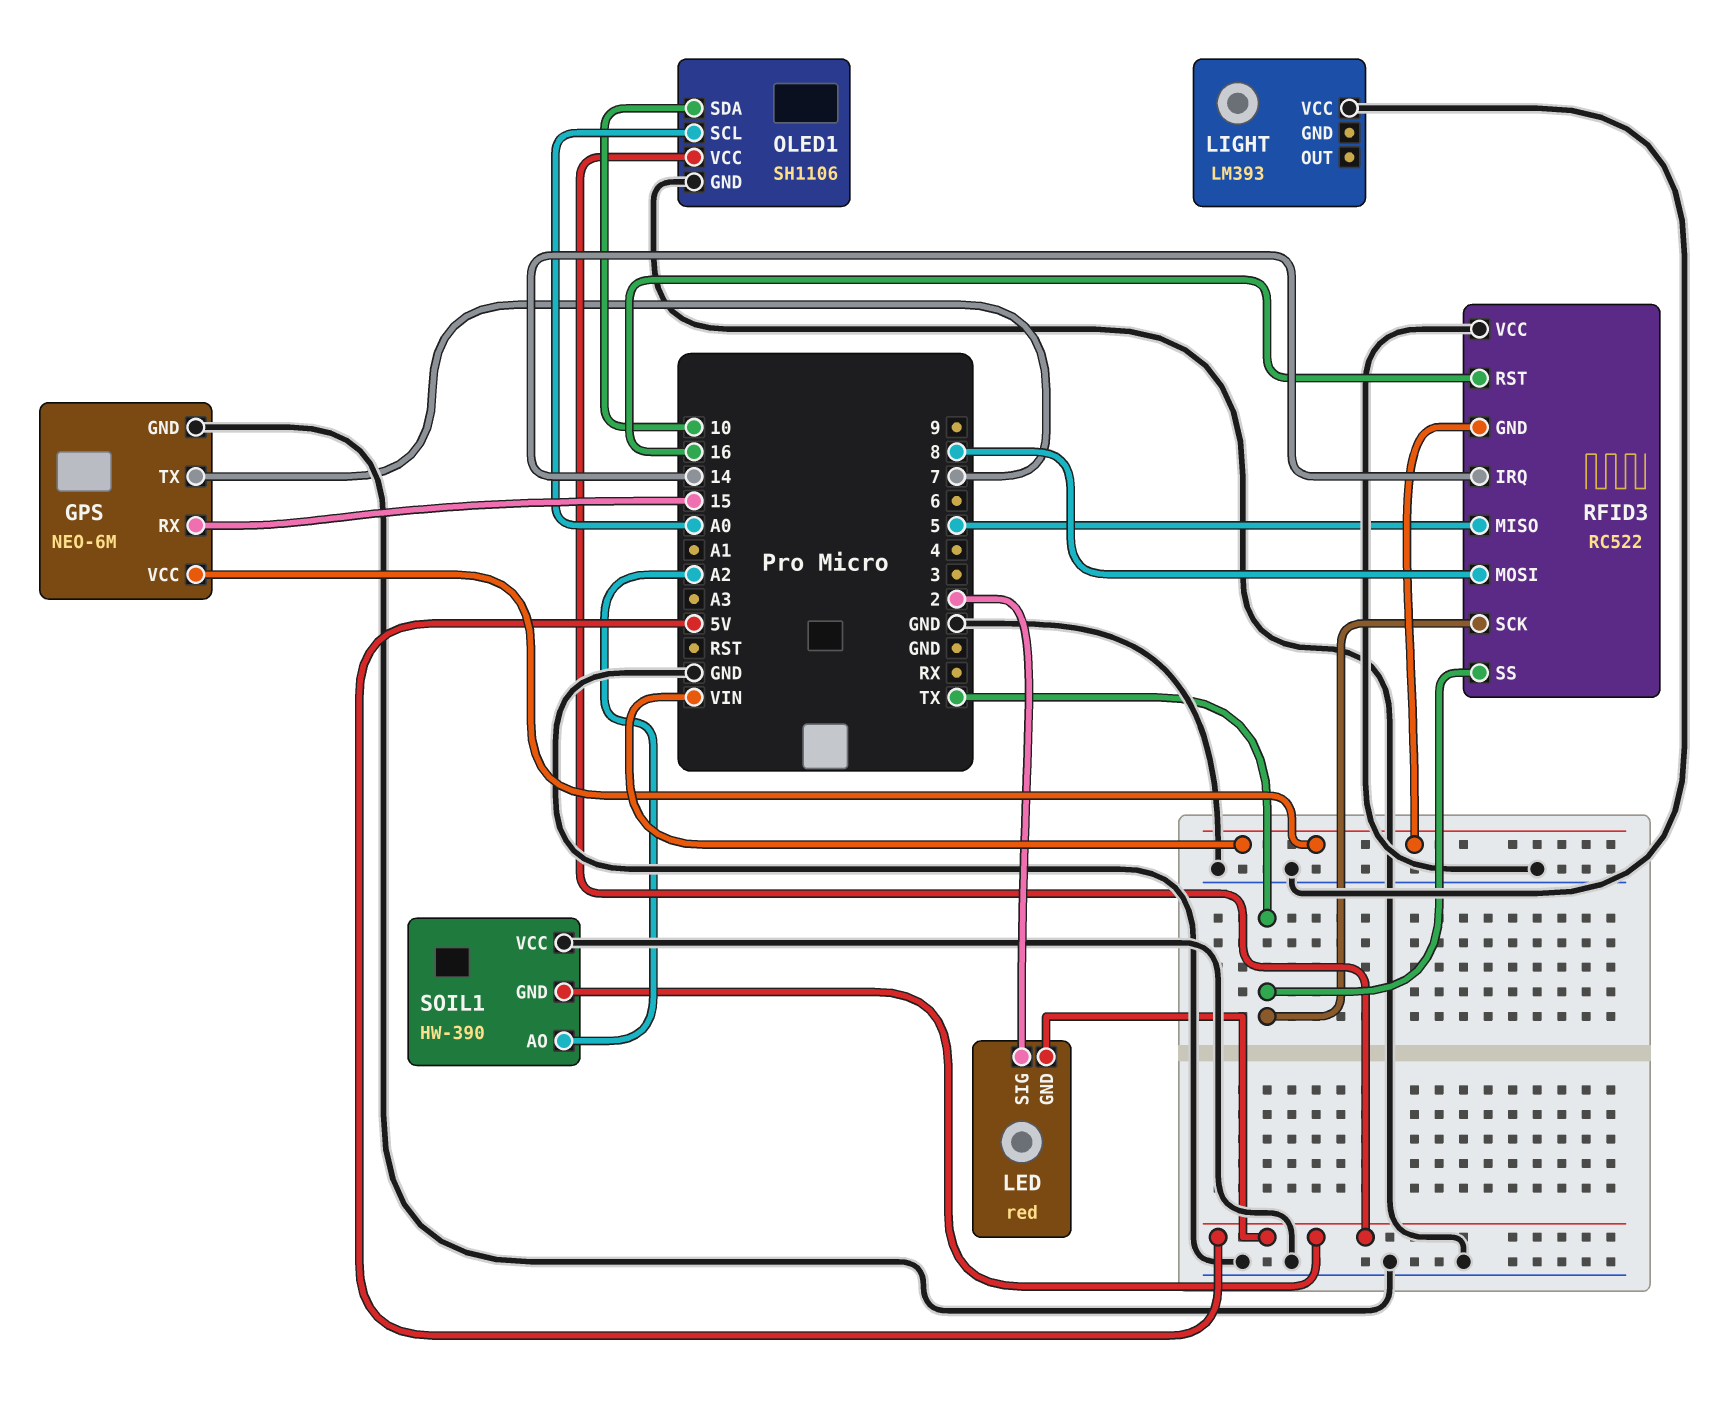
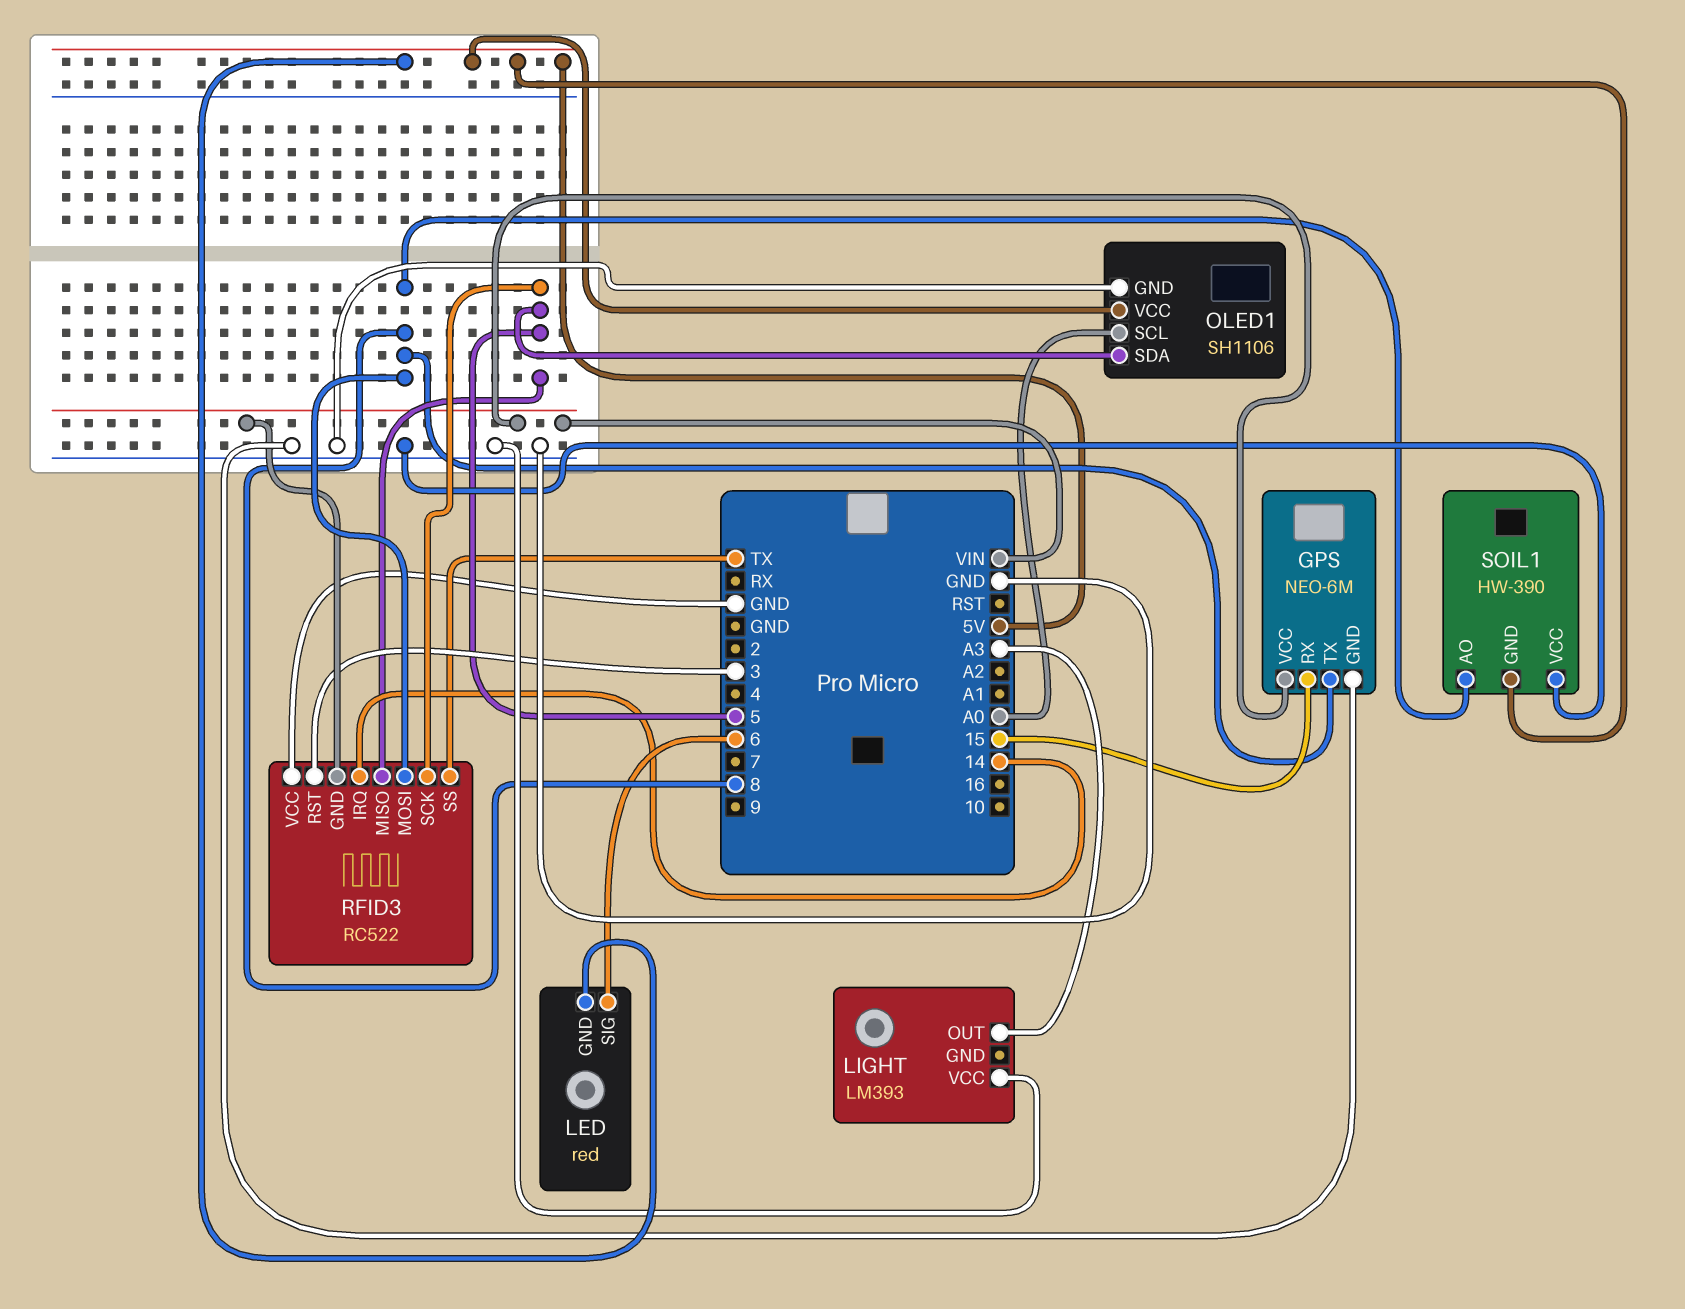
GPS pin TX: 7 -> 8
LED pin SIG: 2 -> 6
LIGHT pin OUT: none -> A3
OLED1 pin SDA: 10 -> 5
RFID3 pin RST: 16 -> 3
RFID3 pin SCK: TX -> 5
SOIL1 pin AO: A2 -> 8

